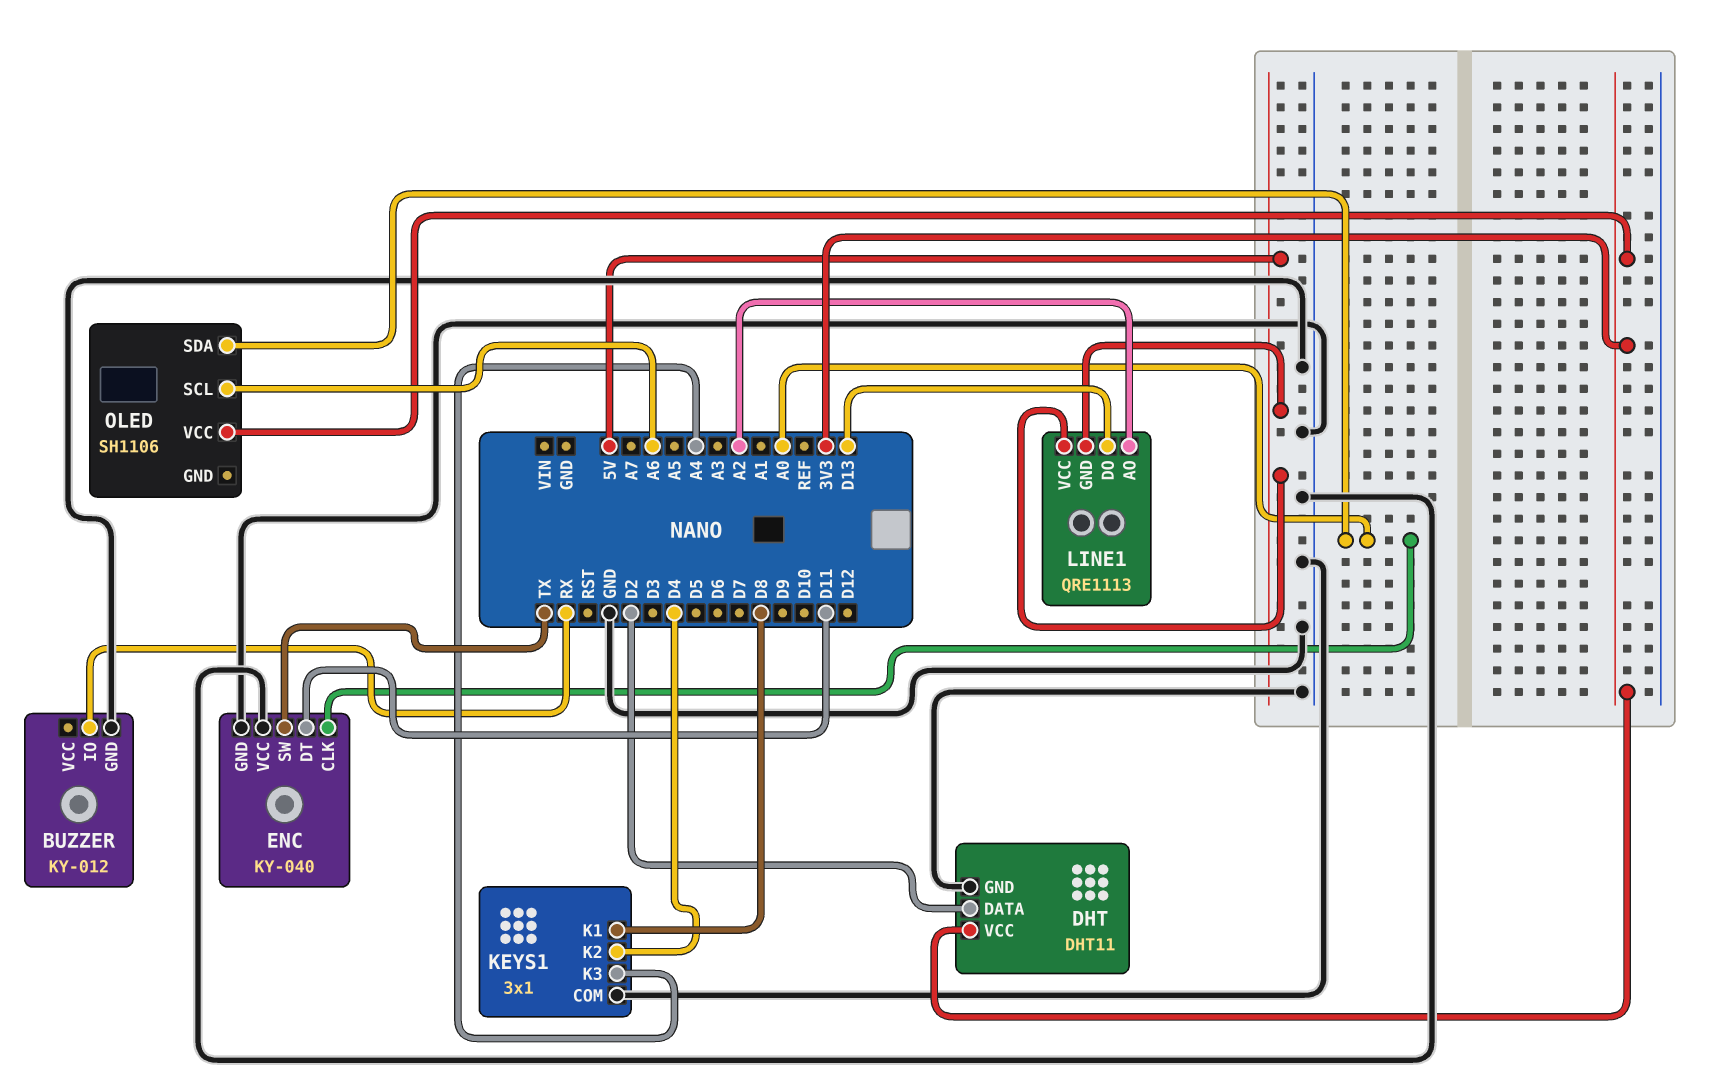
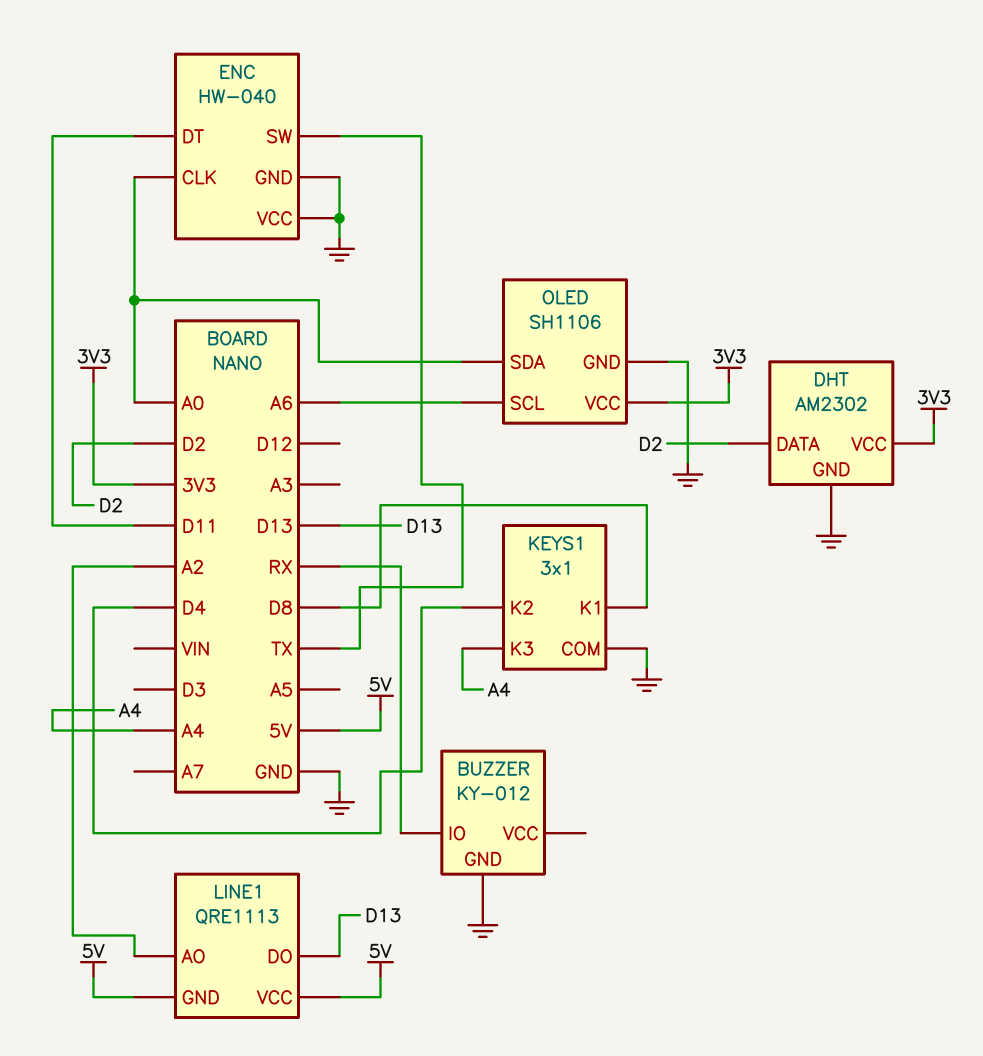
DHT: DHT11 -> AM2302
ENC: KY-040 -> HW-040
OLED pin GND: none -> GND

